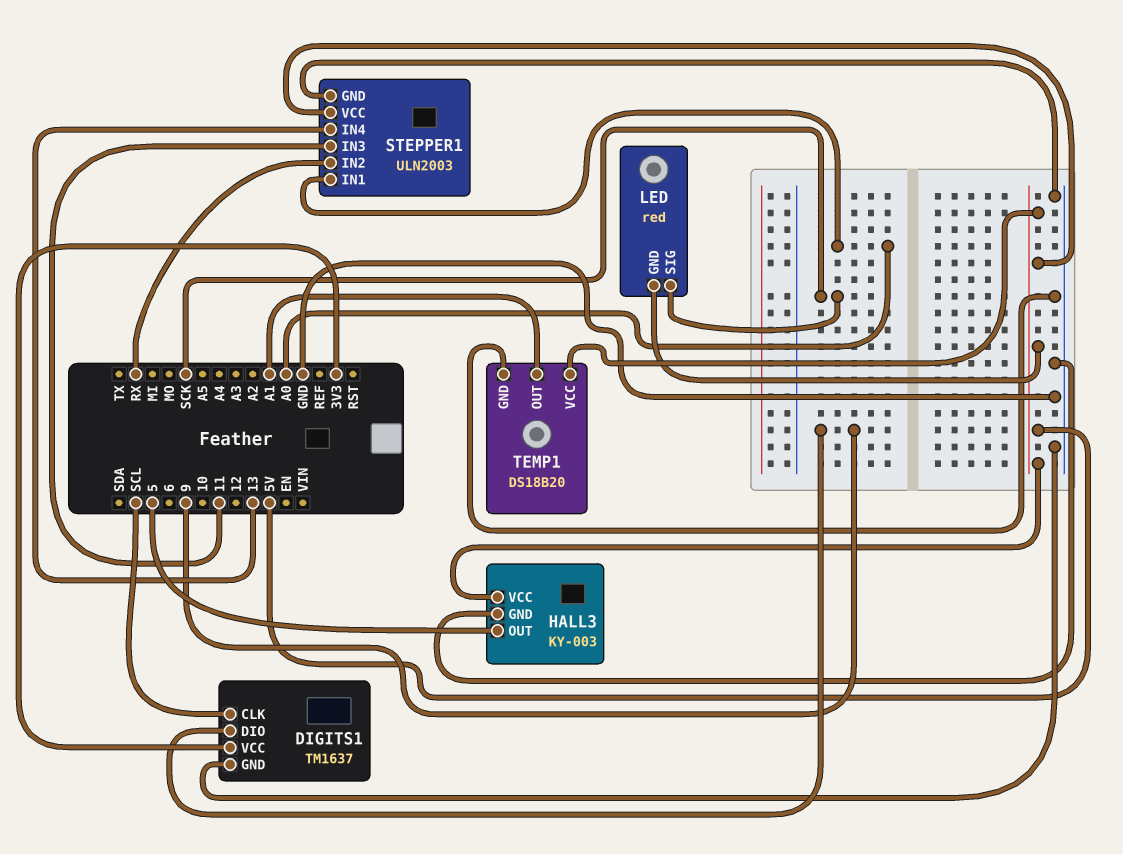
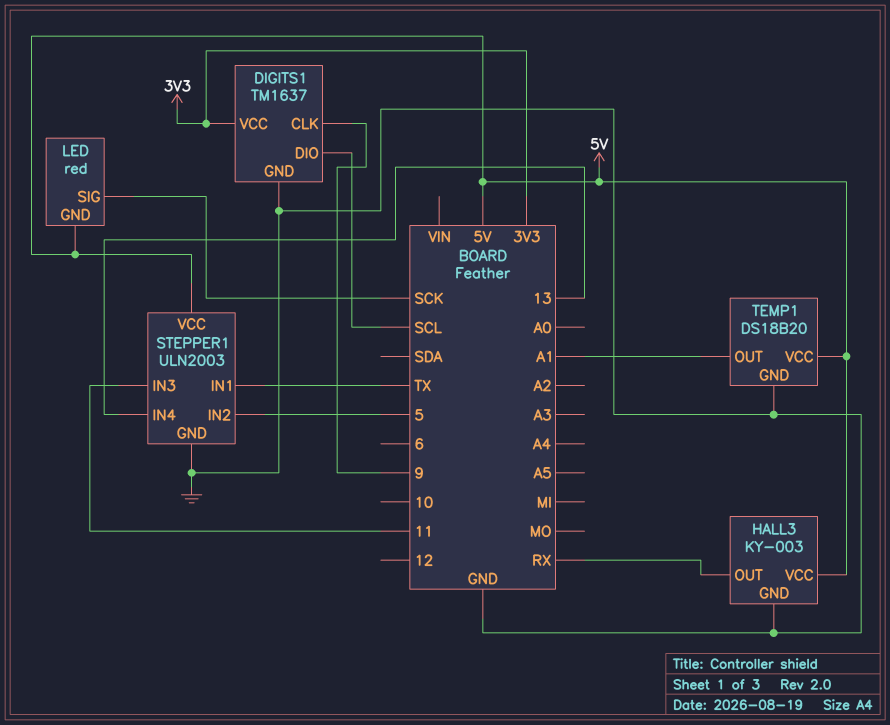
DIGITS1 pin CLK: SCL -> 9
DIGITS1 pin DIO: 9 -> SCL
HALL3 pin OUT: 5 -> RX
STEPPER1 pin IN1: A0 -> TX
STEPPER1 pin IN2: RX -> 5

